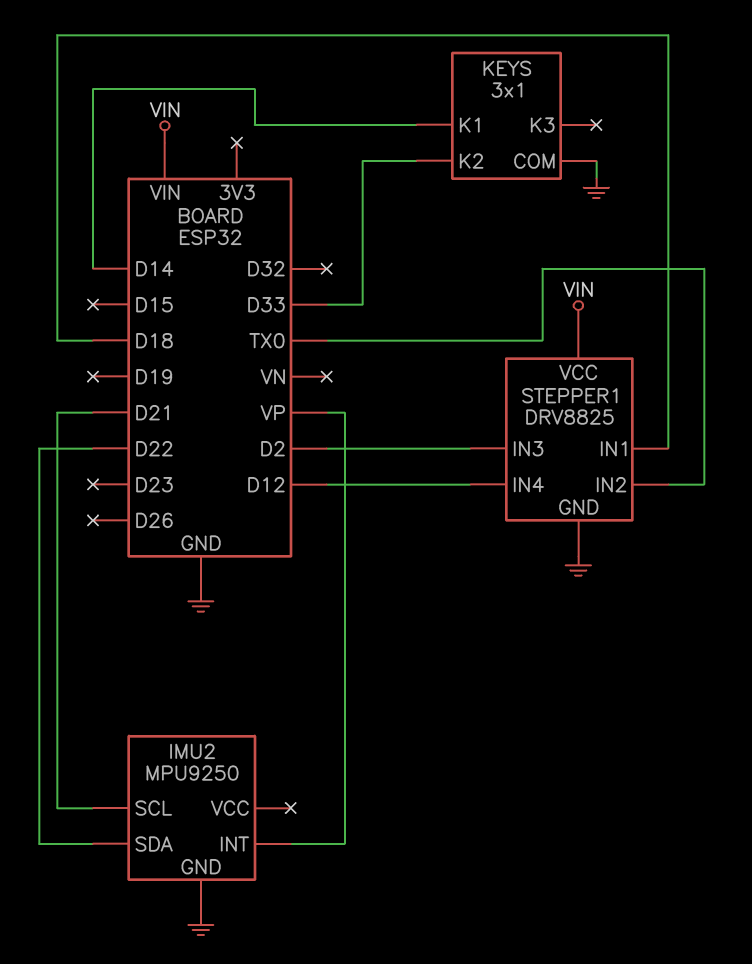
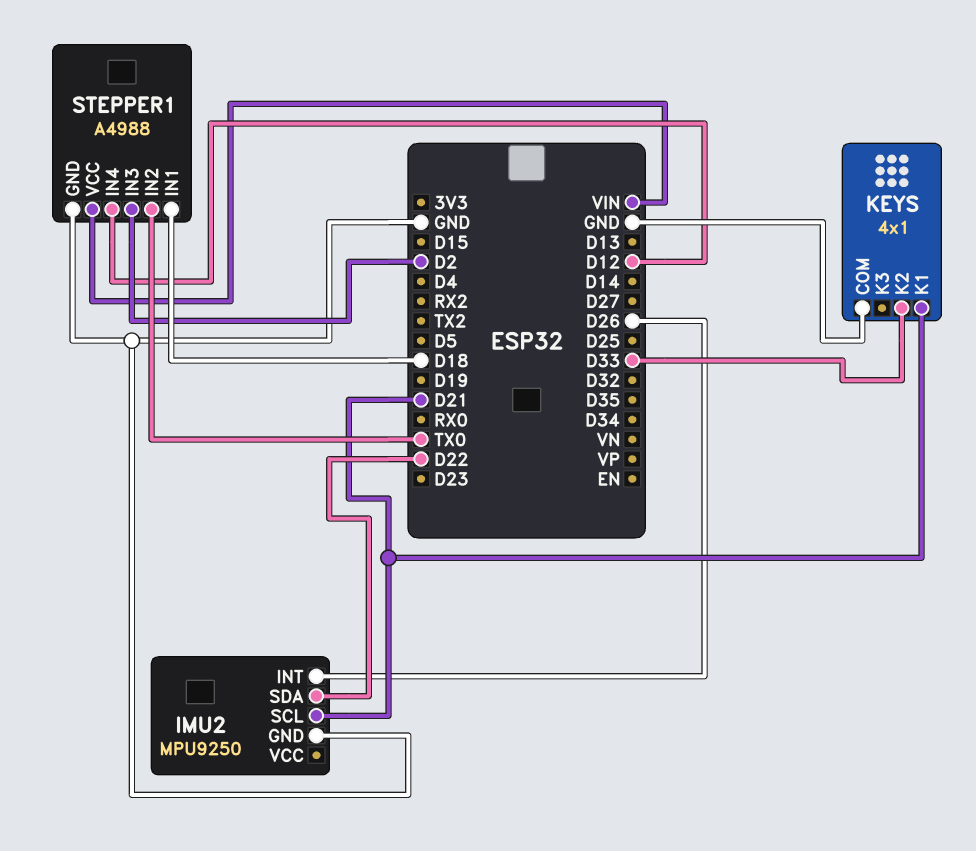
IMU2 pin INT: VP -> D26
KEYS: 3x1 -> 4x1
KEYS pin K1: D14 -> D21
STEPPER1: DRV8825 -> A4988

